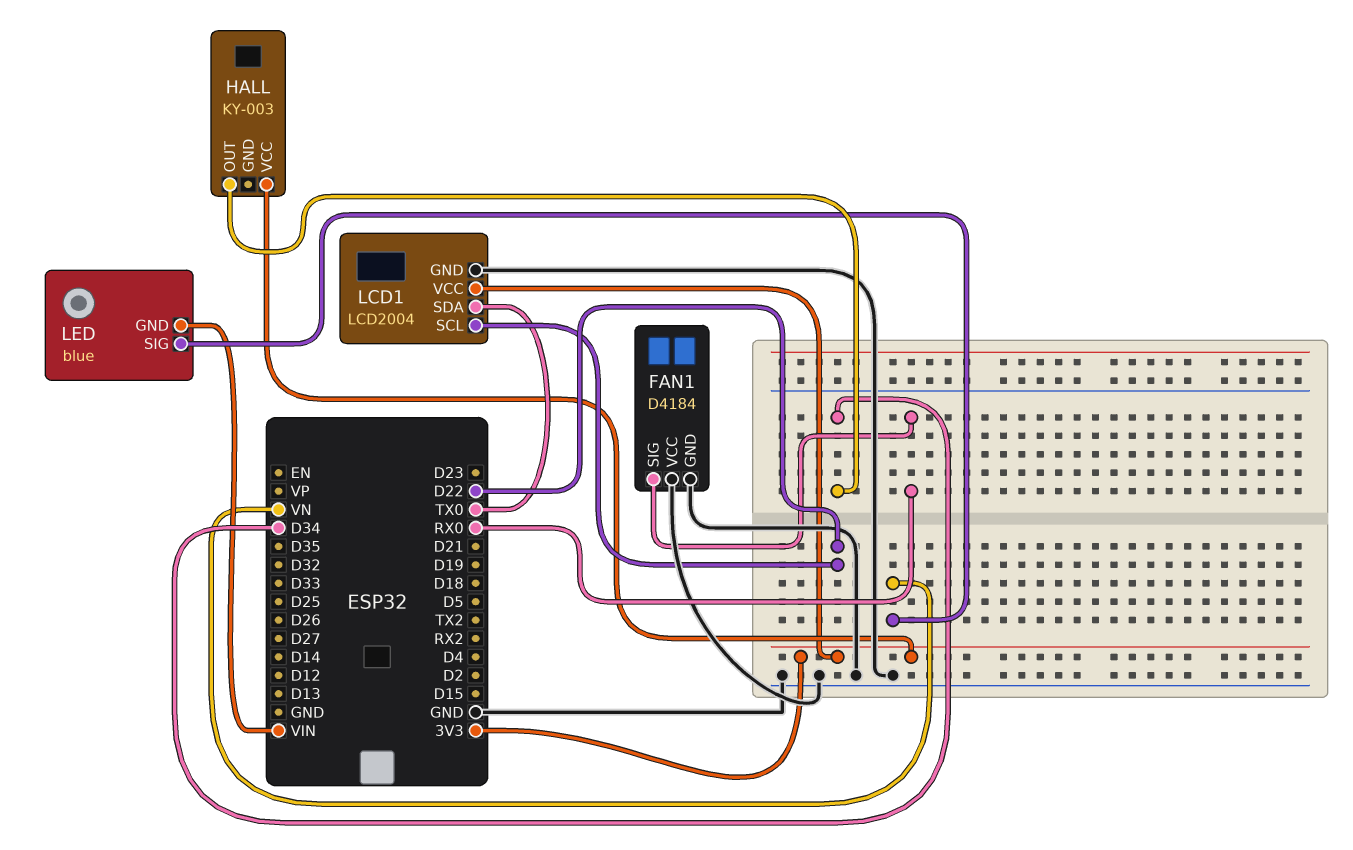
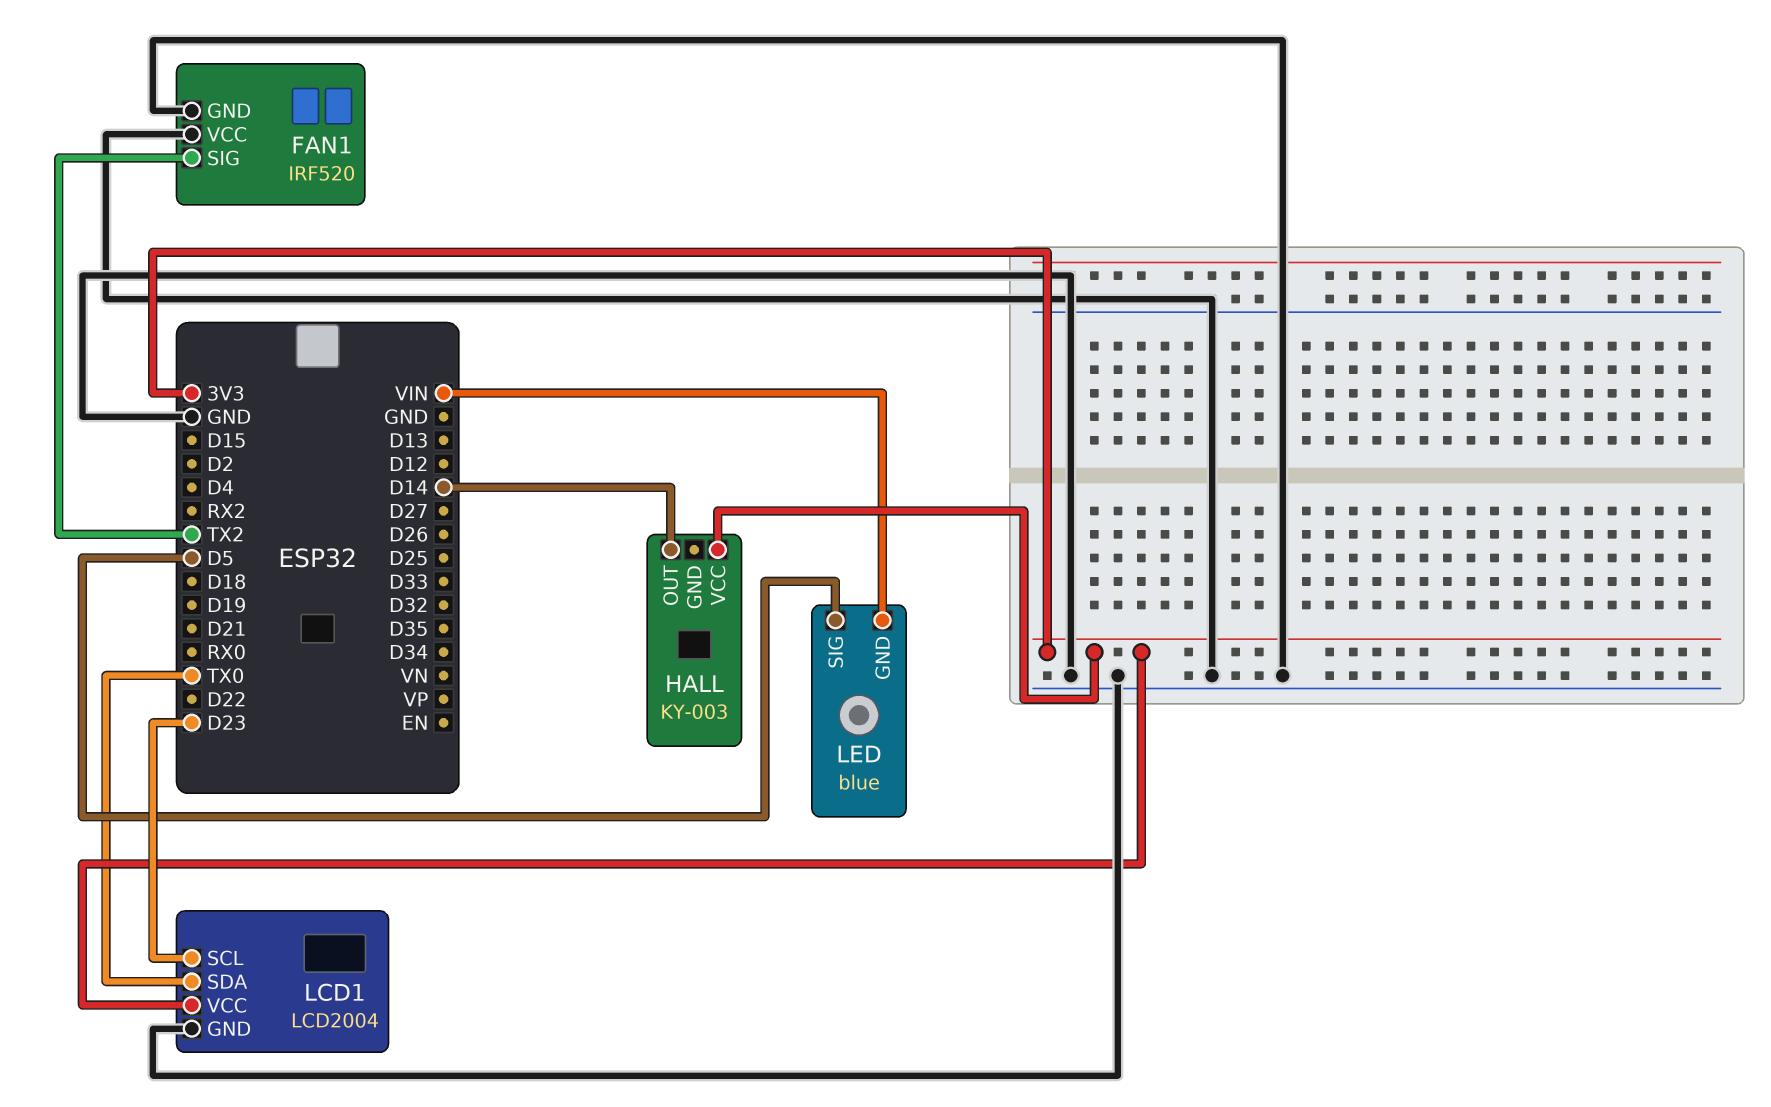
FAN1: D4184 -> IRF520
FAN1 pin SIG: RX0 -> TX2
HALL pin OUT: D34 -> D14
LCD1 pin SCL: D22 -> D23
LED pin SIG: VN -> D5

